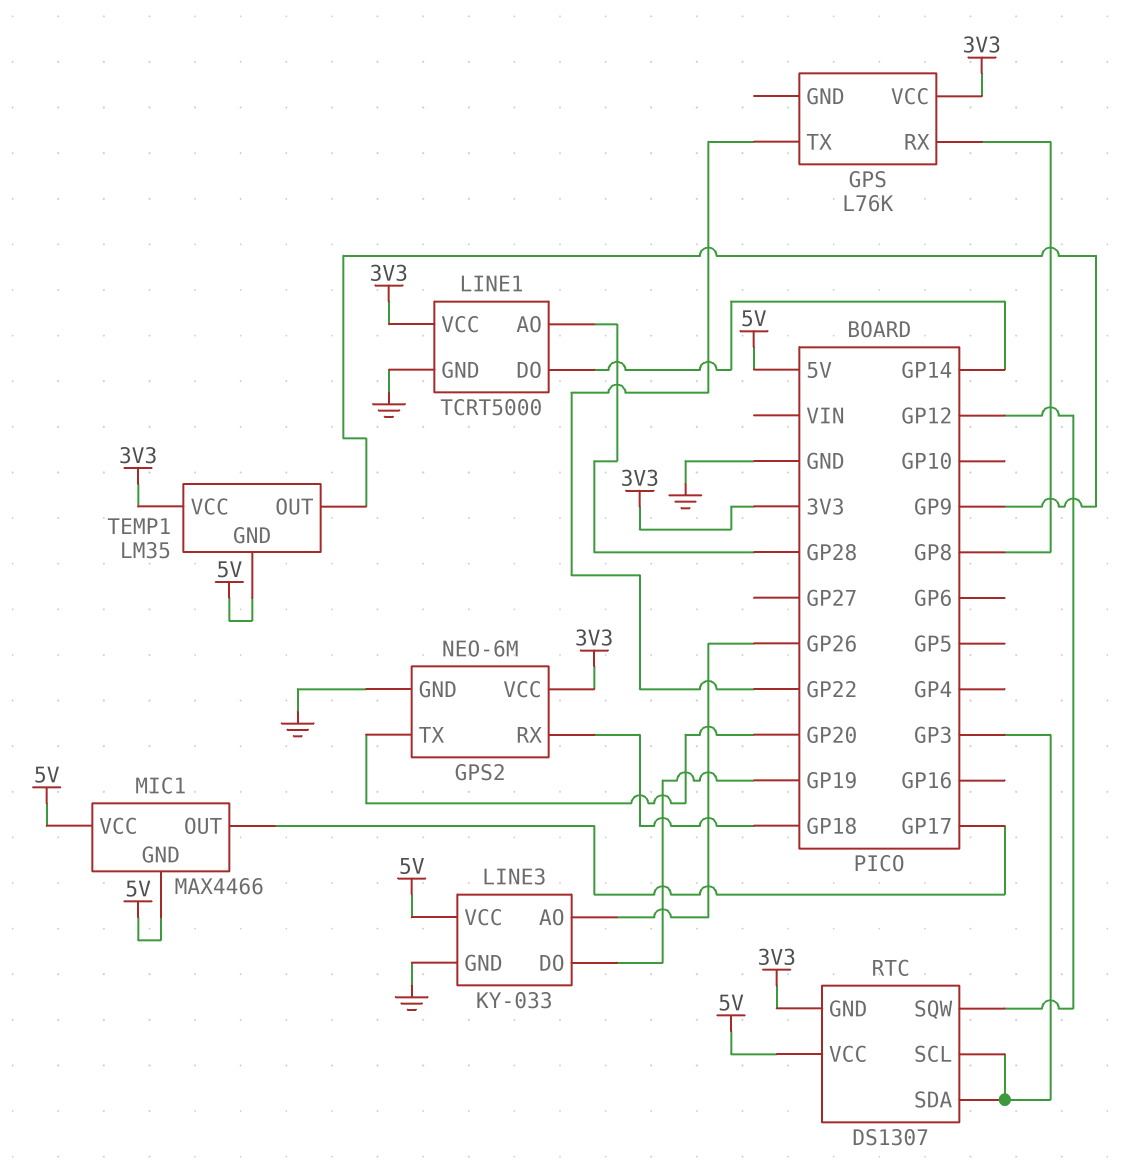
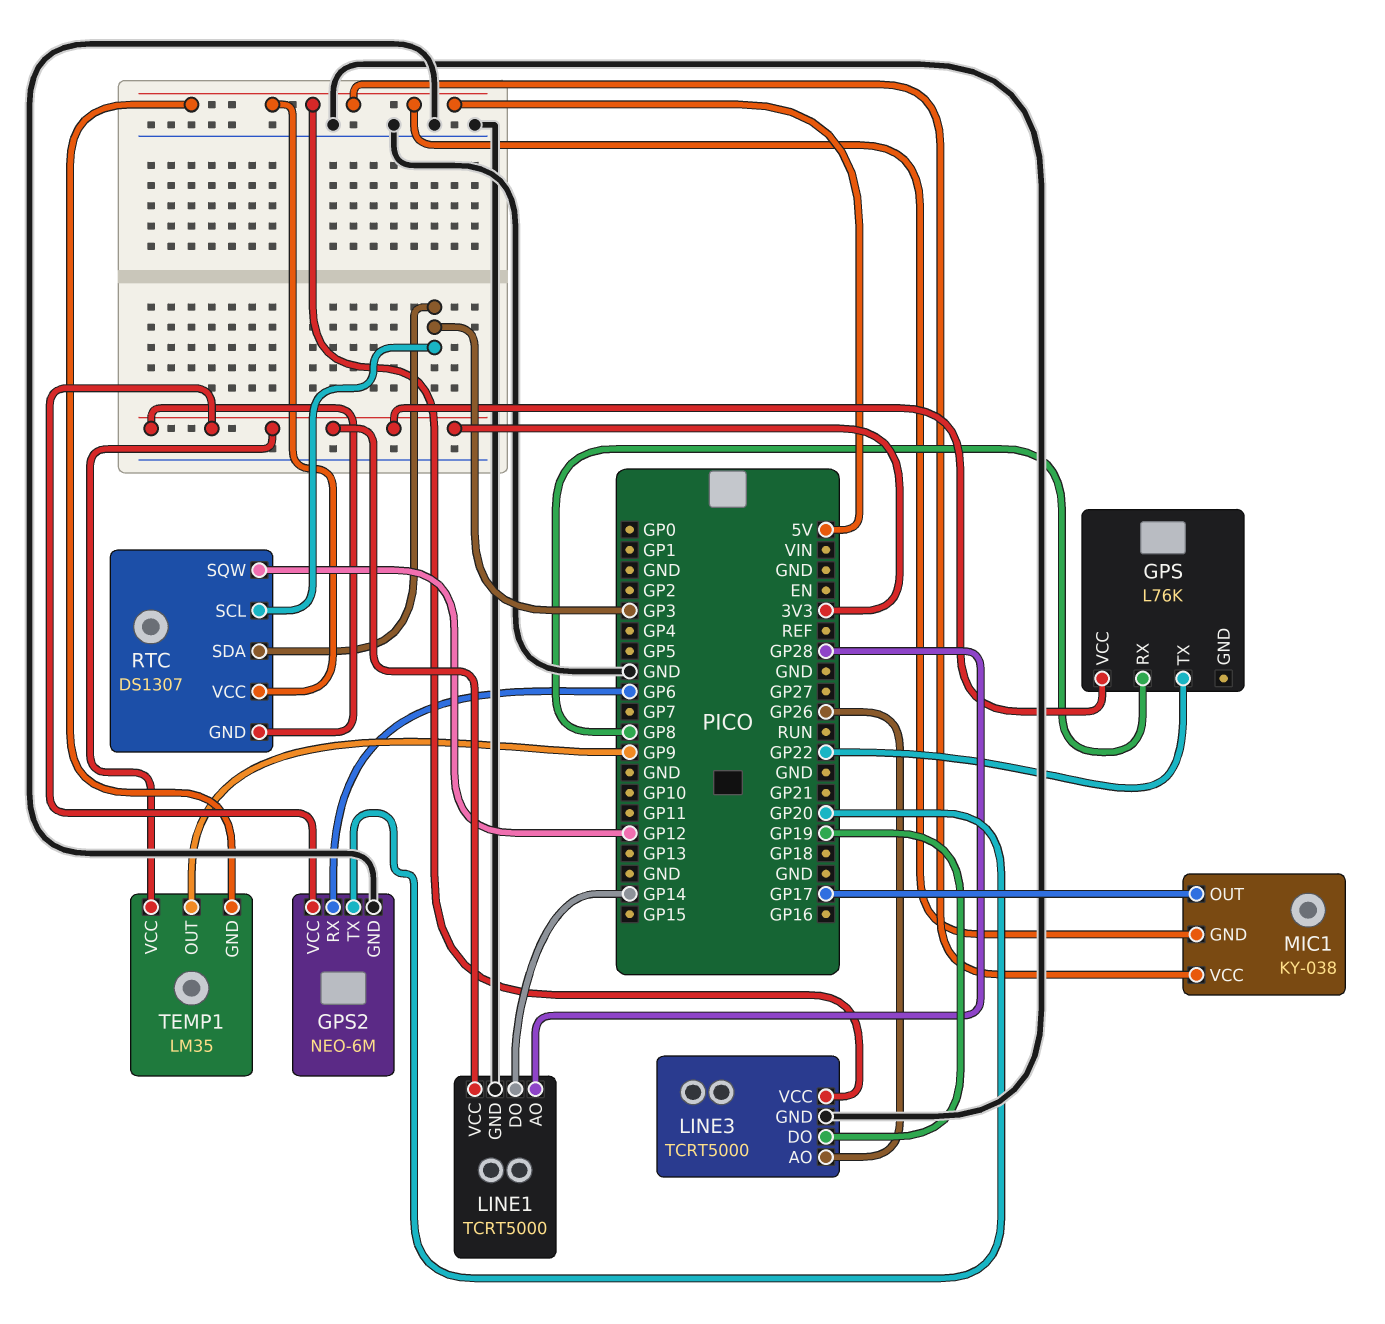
GPS2 pin RX: GP18 -> GP6
LINE3: KY-033 -> TCRT5000
MIC1: MAX4466 -> KY-038

